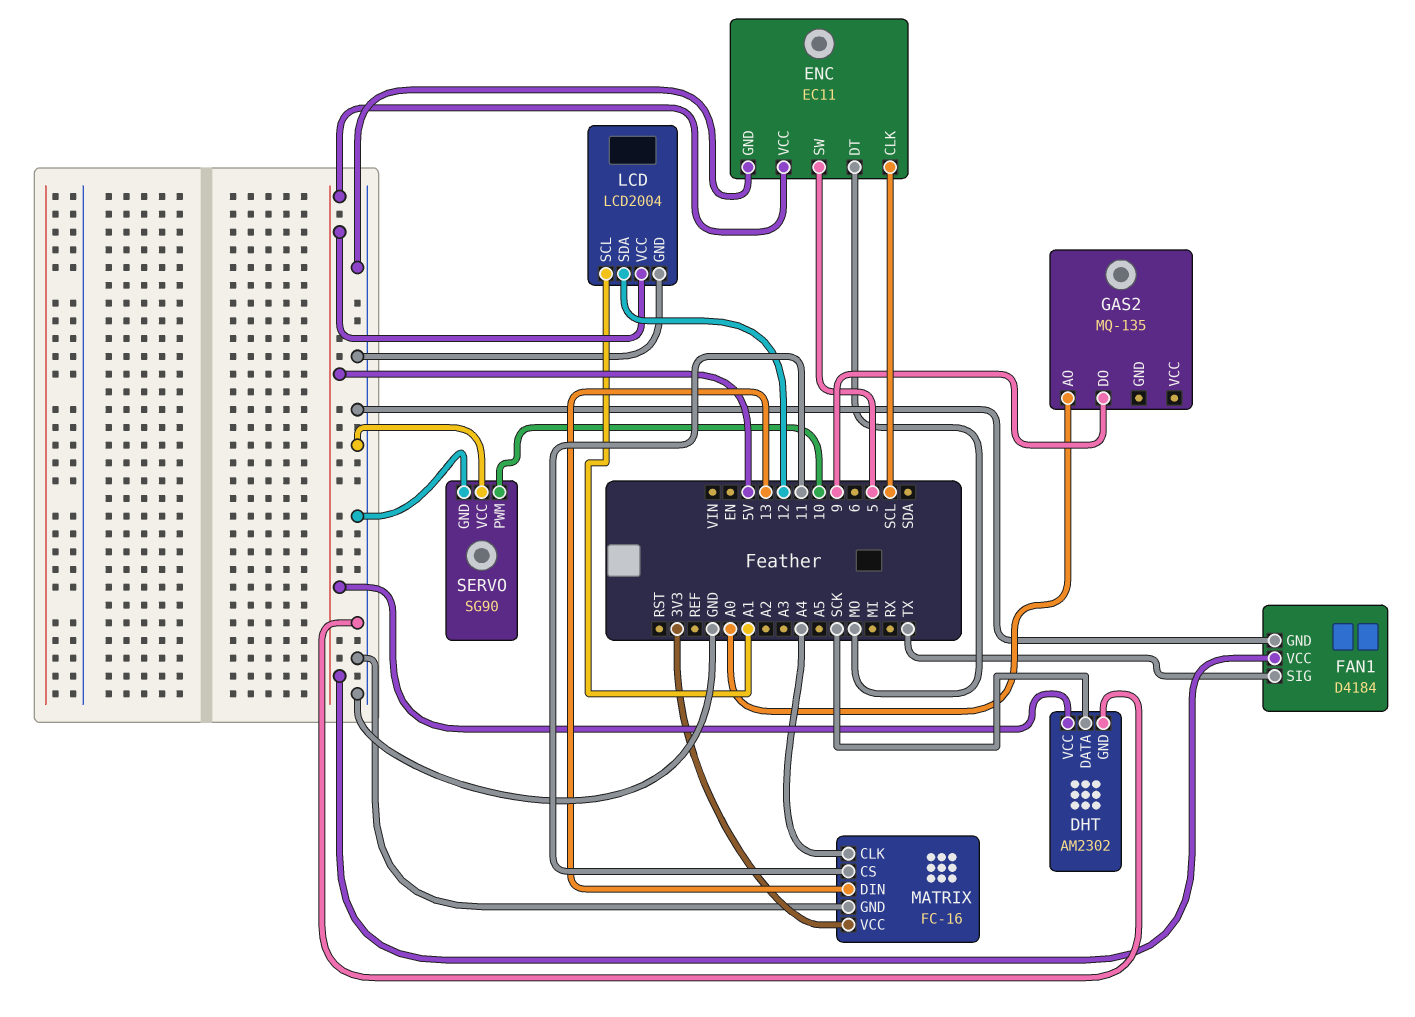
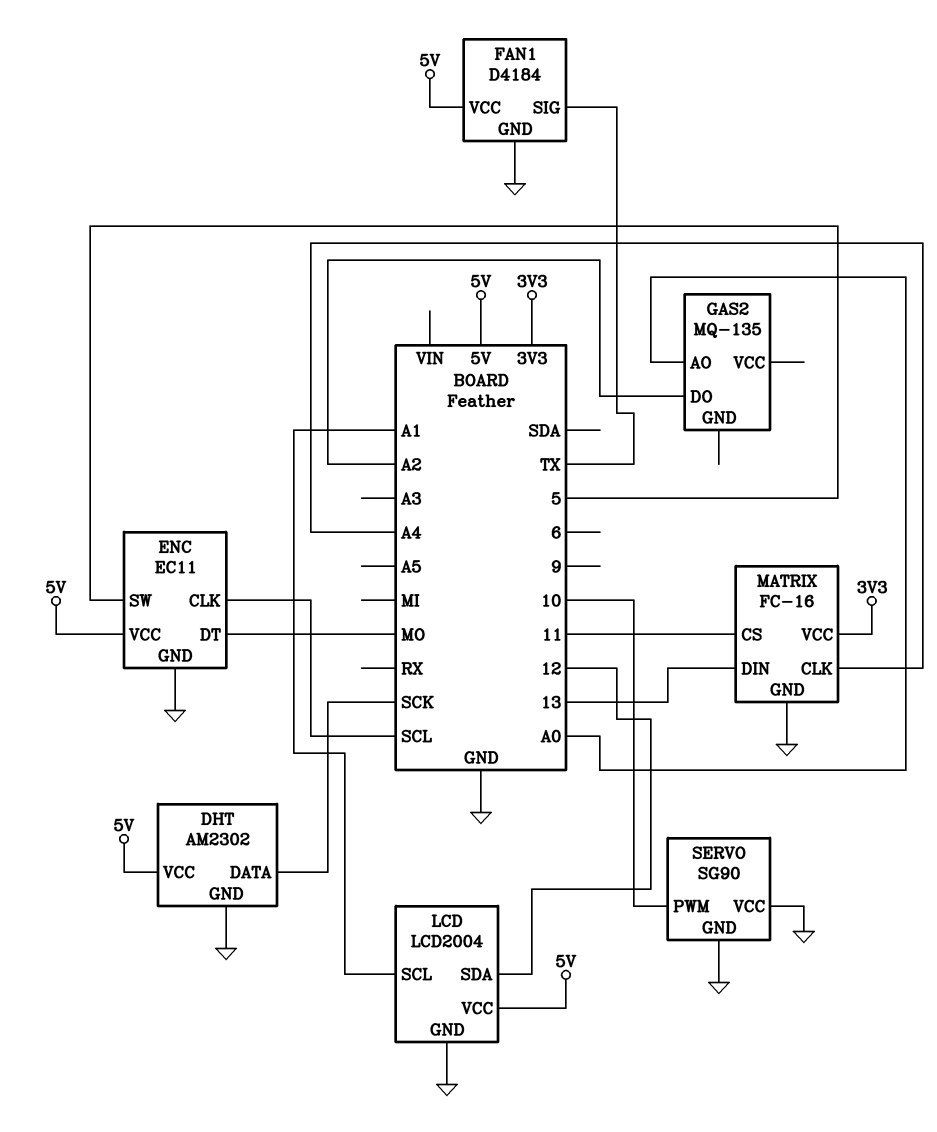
GAS2 pin DO: 9 -> A2

